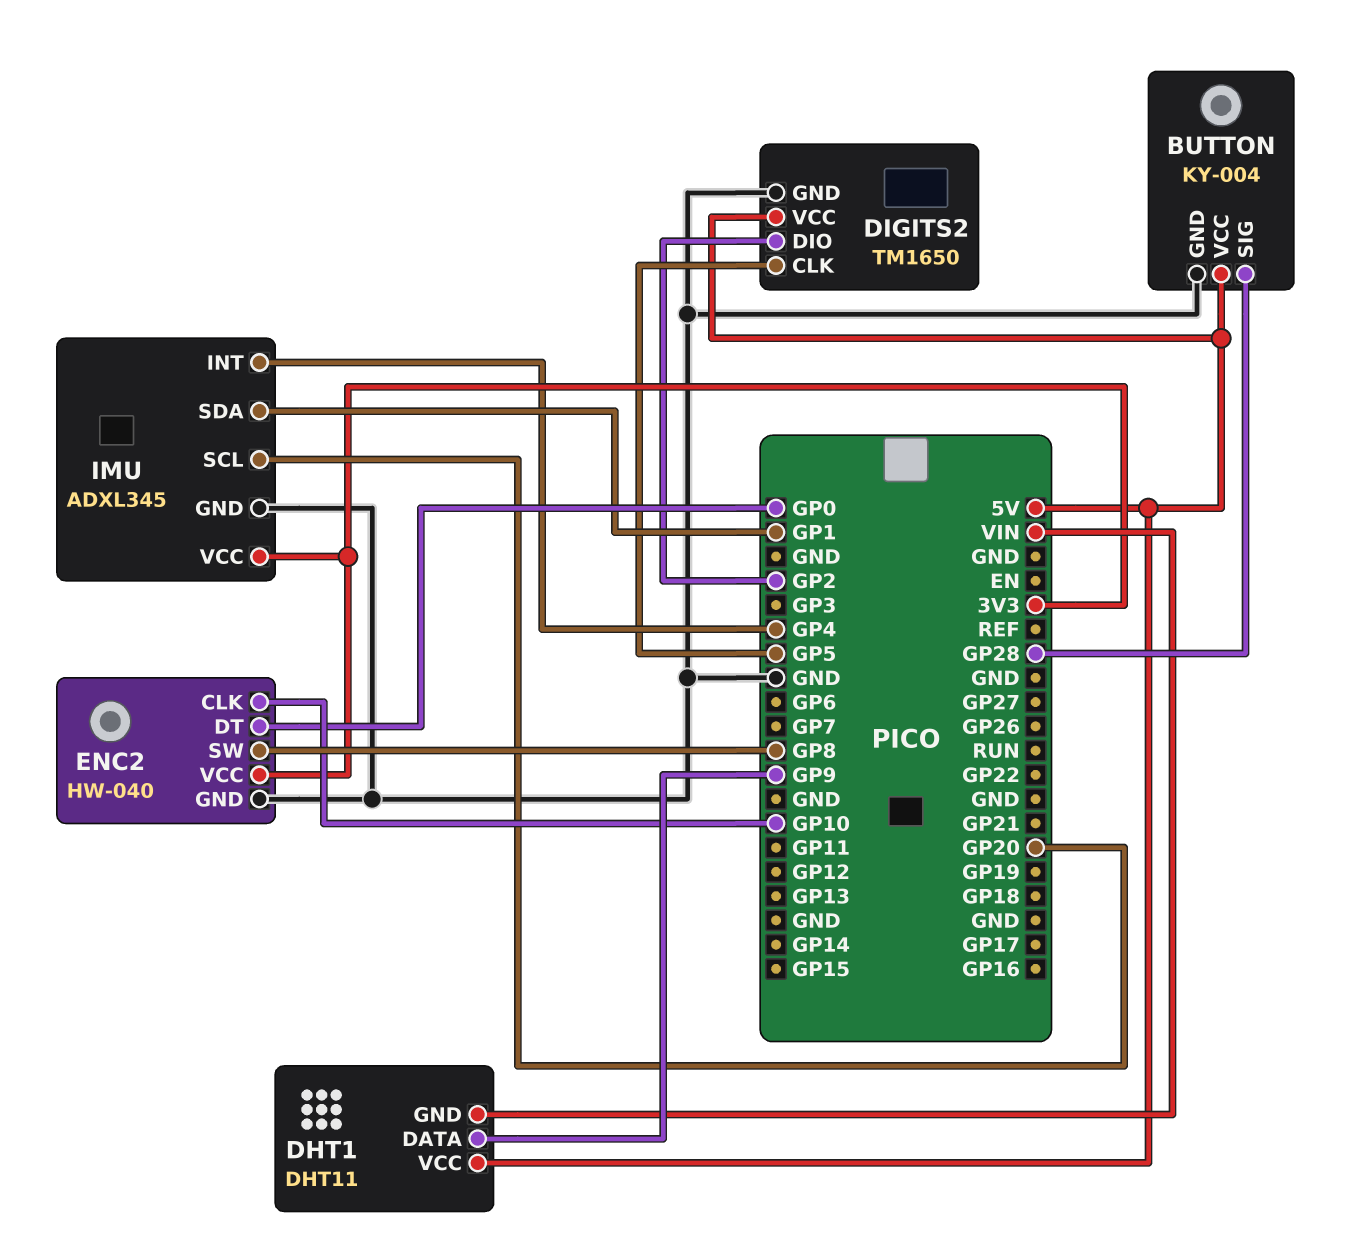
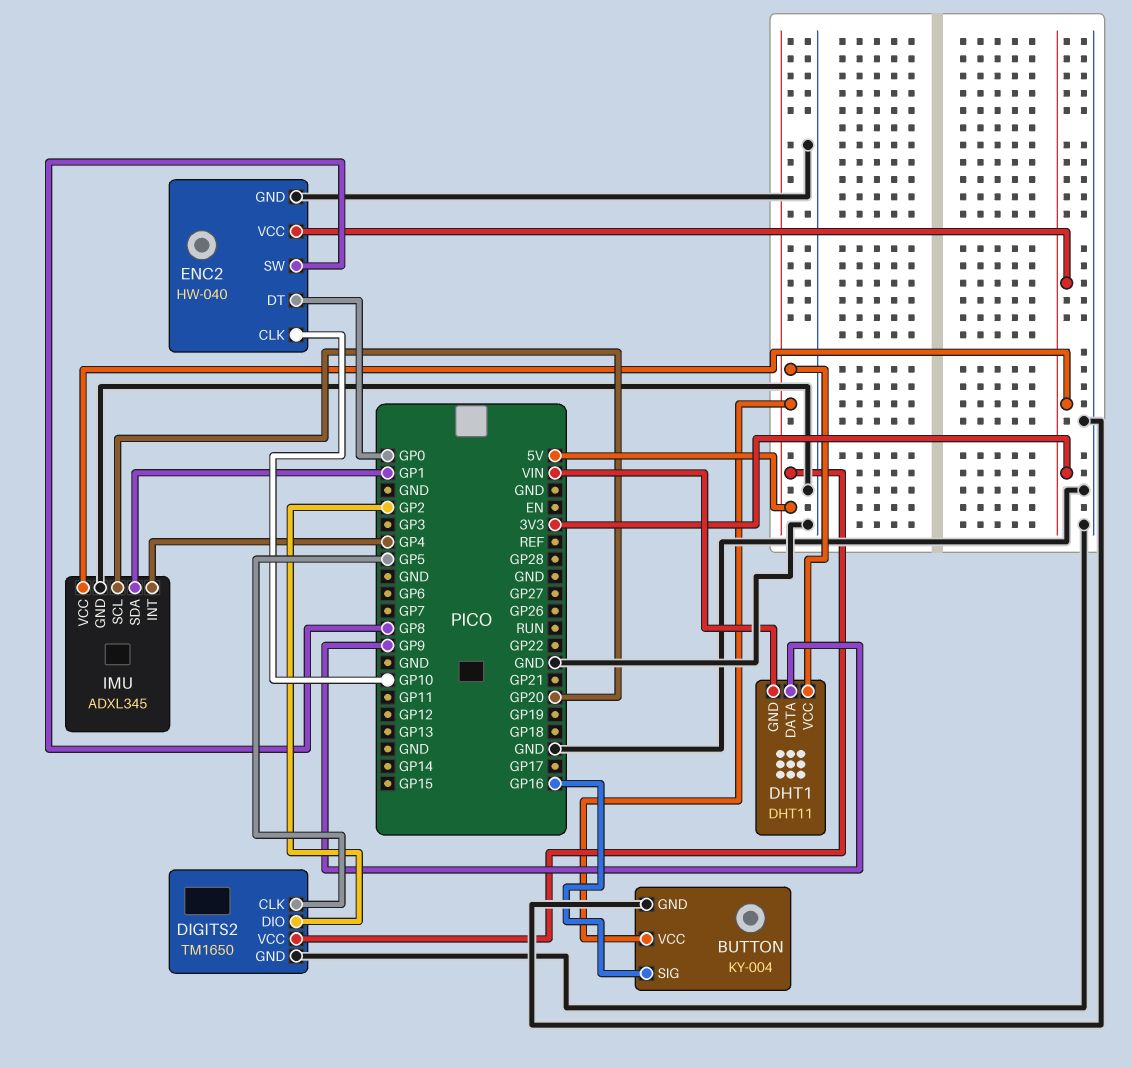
BUTTON pin SIG: GP28 -> GP16

